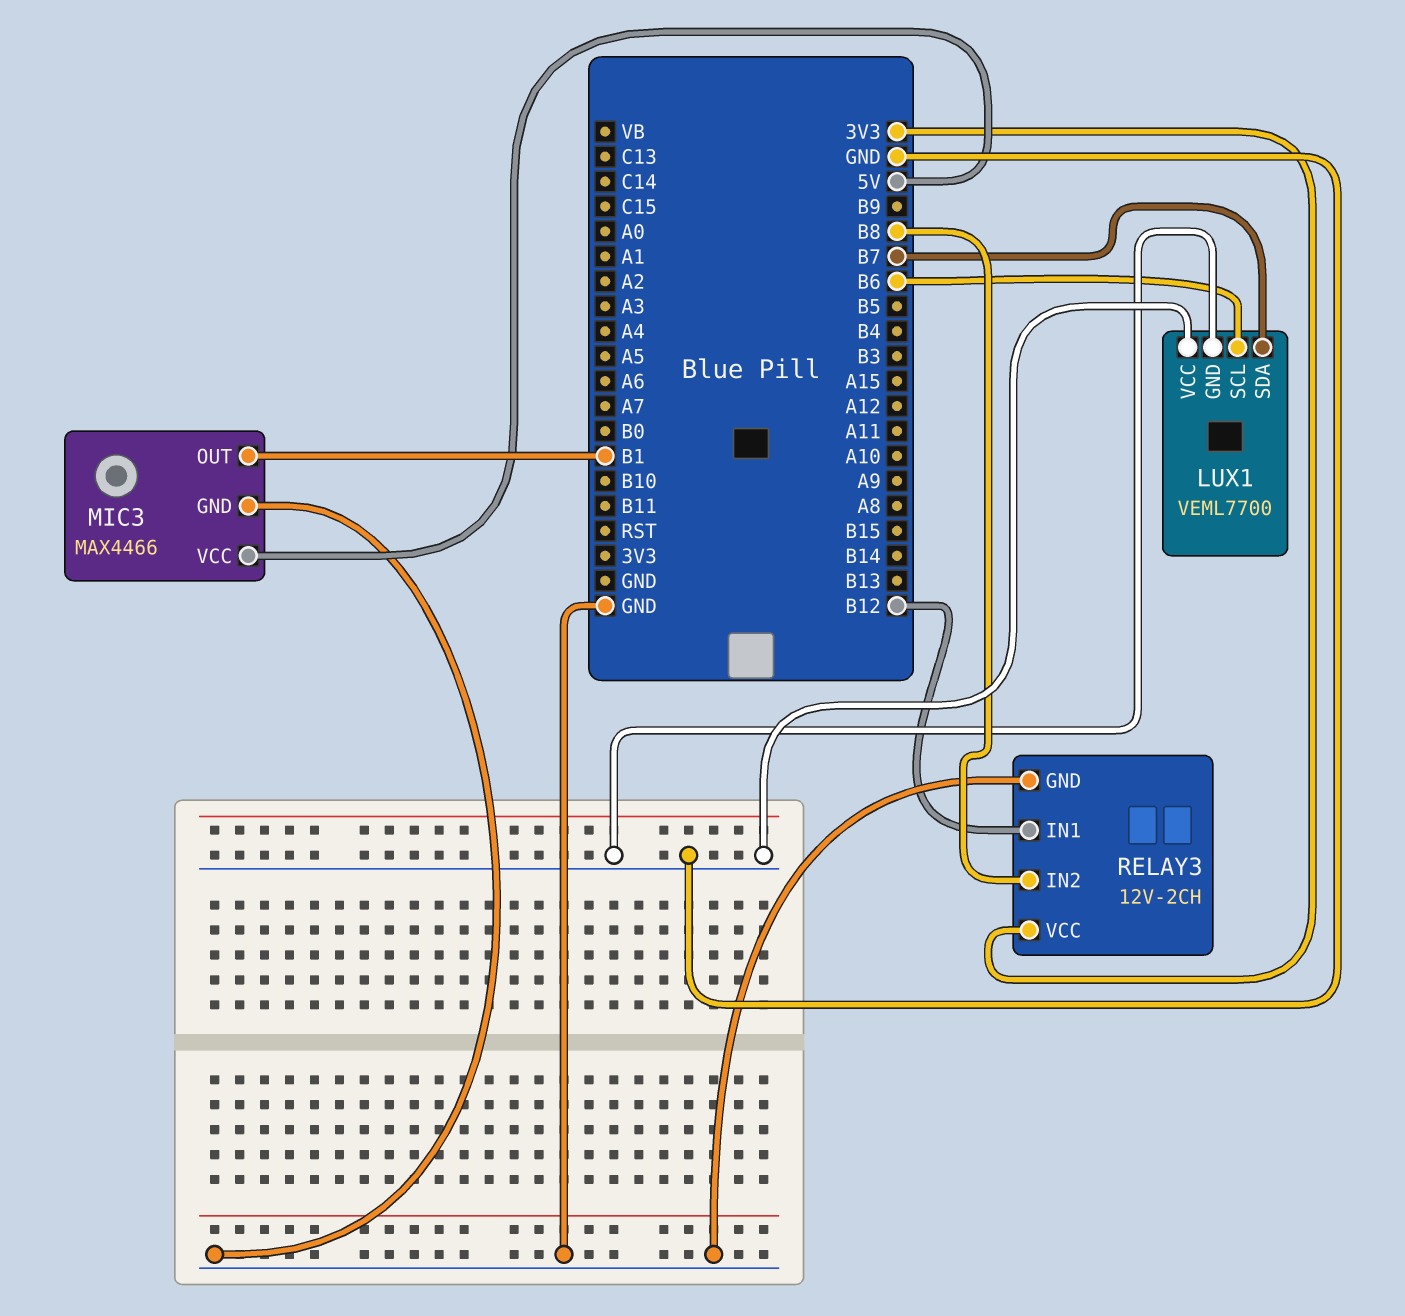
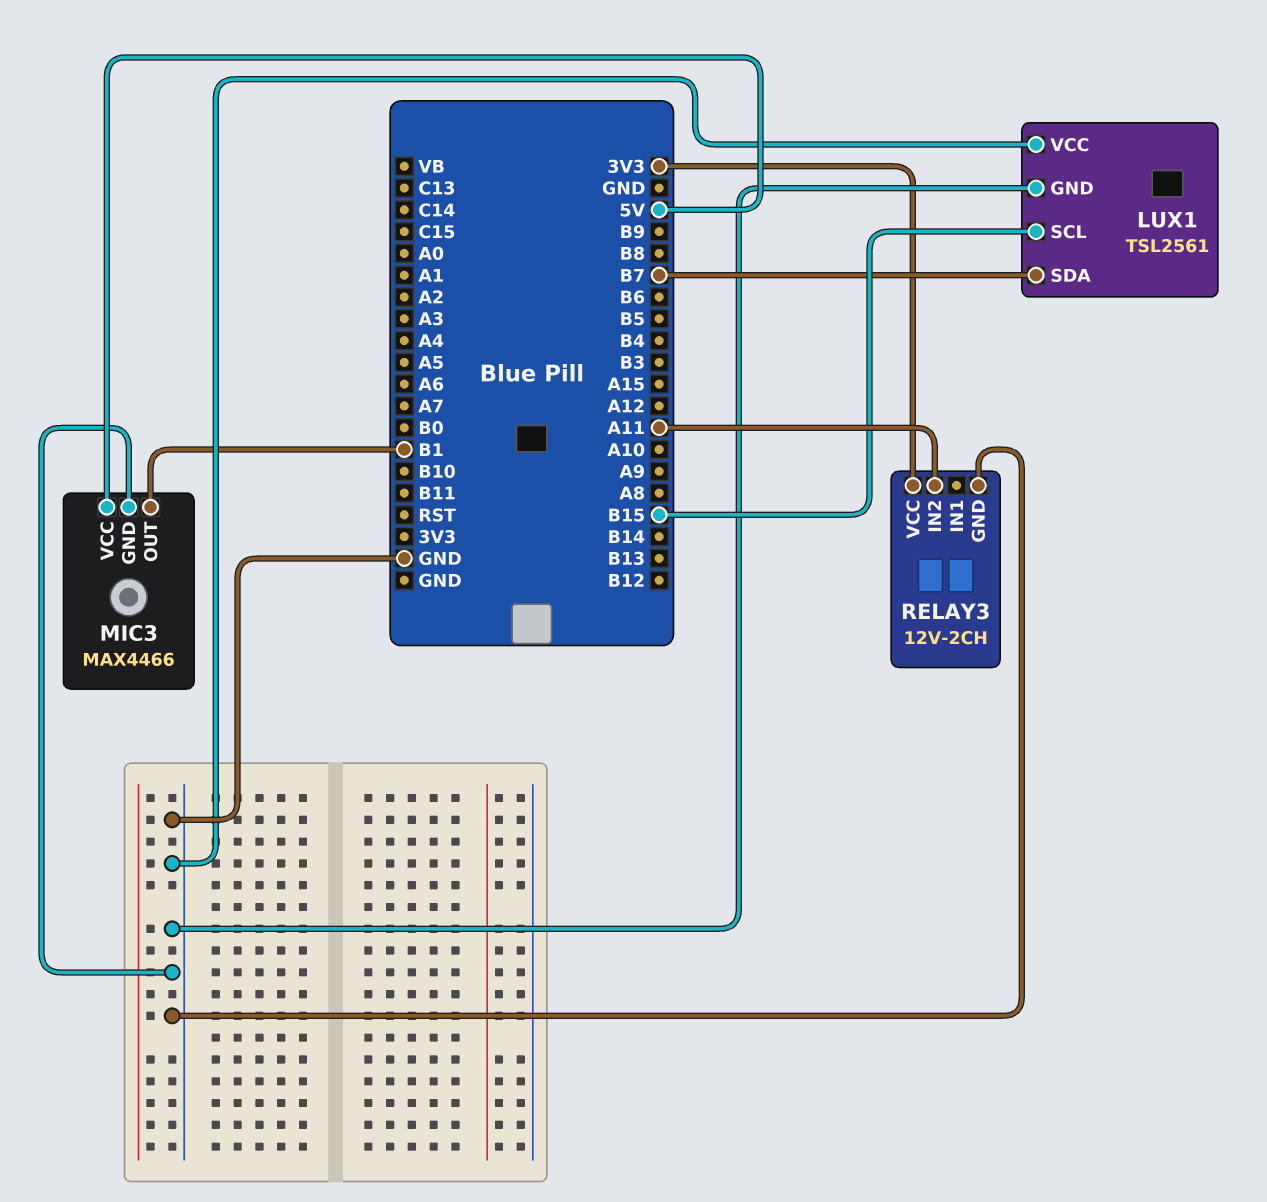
LUX1: VEML7700 -> TSL2561
LUX1 pin SCL: B6 -> B15
RELAY3 pin IN1: B12 -> none
RELAY3 pin IN2: B8 -> A11

